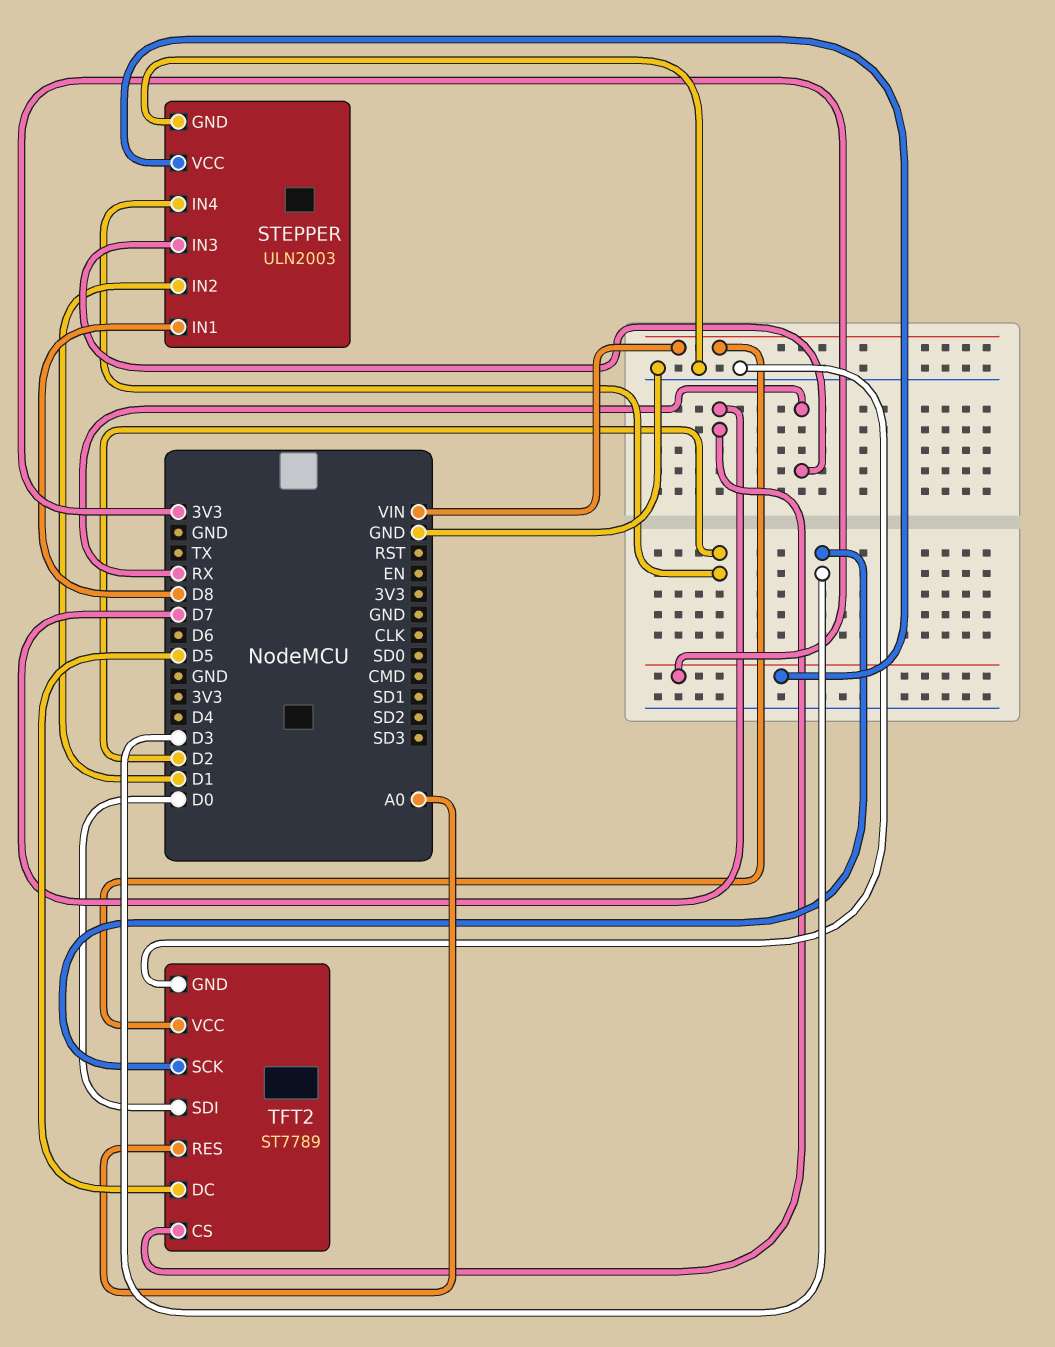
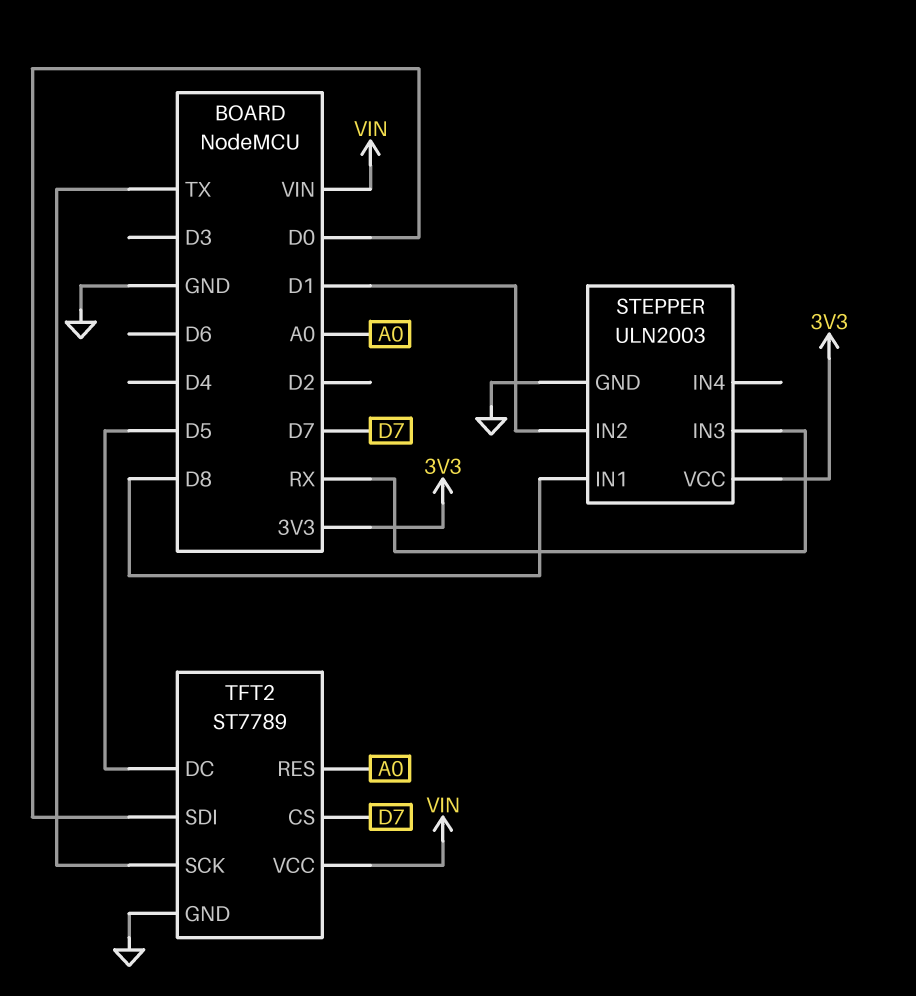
STEPPER pin IN4: D2 -> none
TFT2 pin SCK: D3 -> TX

